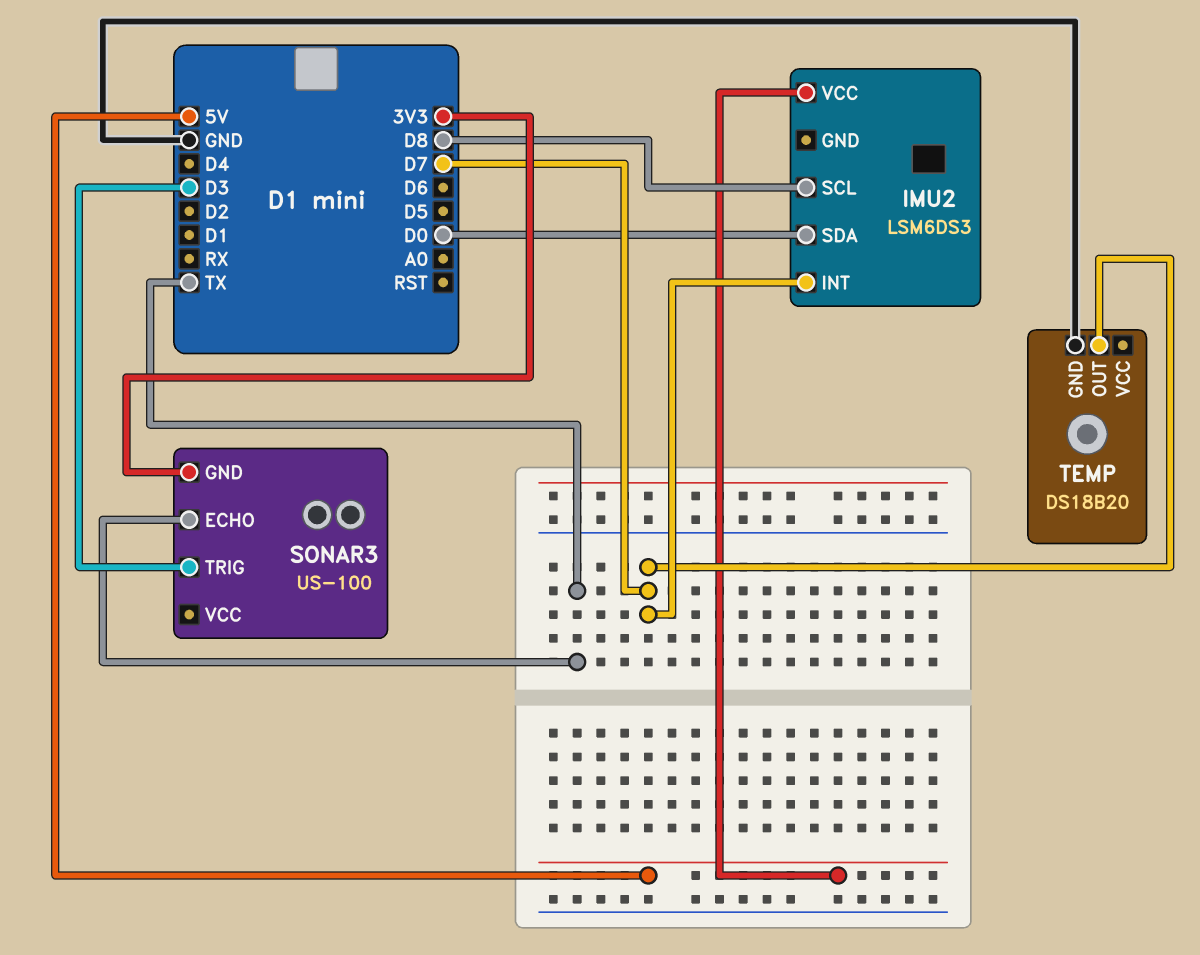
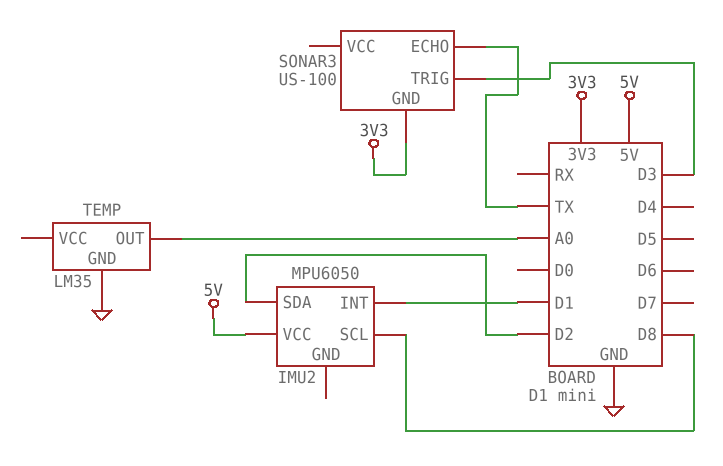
IMU2: LSM6DS3 -> MPU6050
IMU2 pin INT: D7 -> D1
IMU2 pin SDA: D0 -> D2
TEMP: DS18B20 -> LM35
TEMP pin OUT: D7 -> A0

